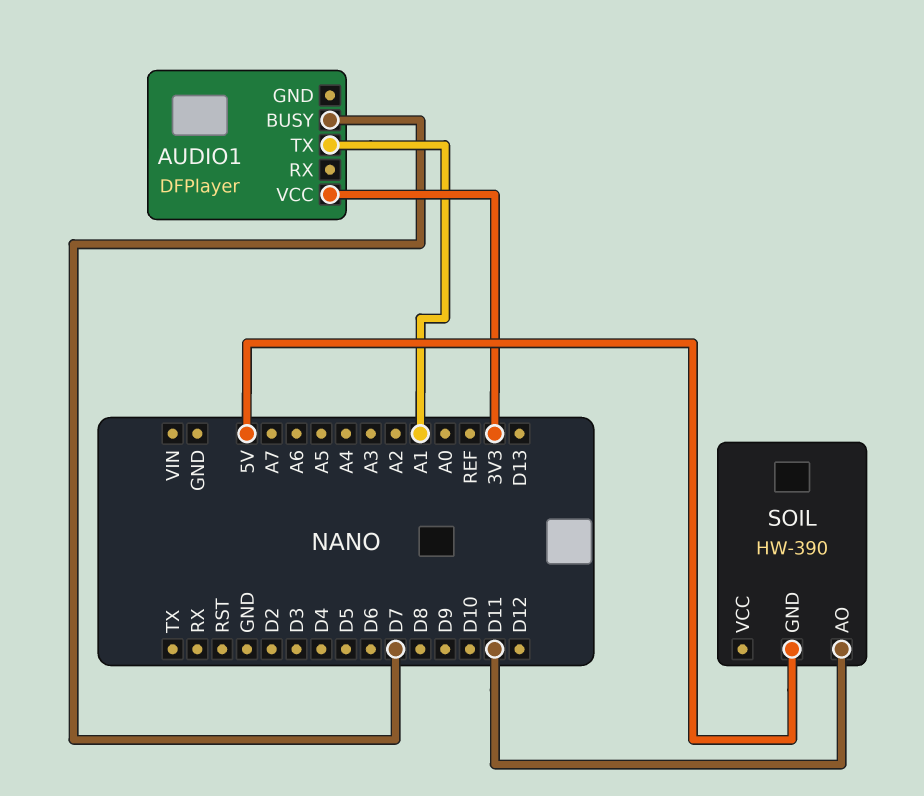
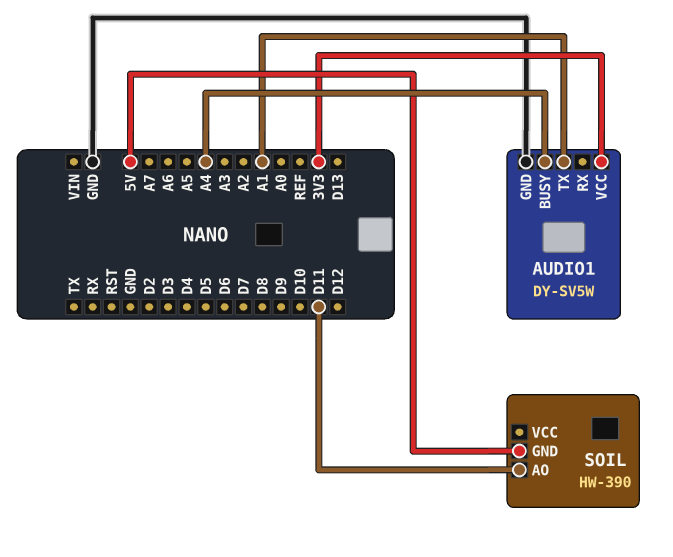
AUDIO1: DFPlayer -> DY-SV5W
AUDIO1 pin BUSY: D7 -> A4
AUDIO1 pin GND: none -> GND

